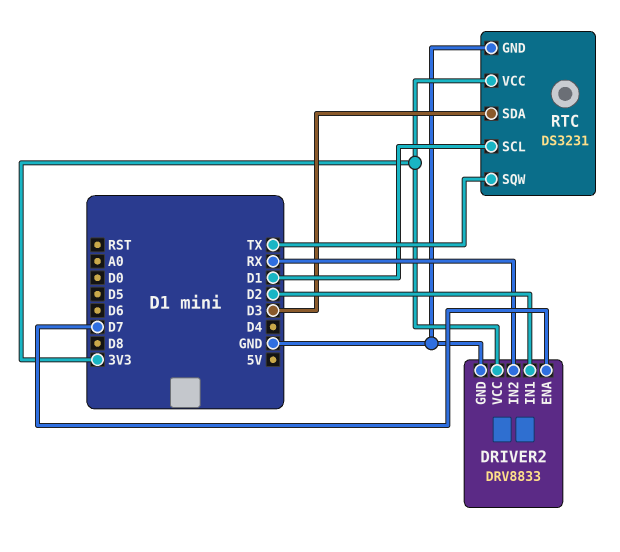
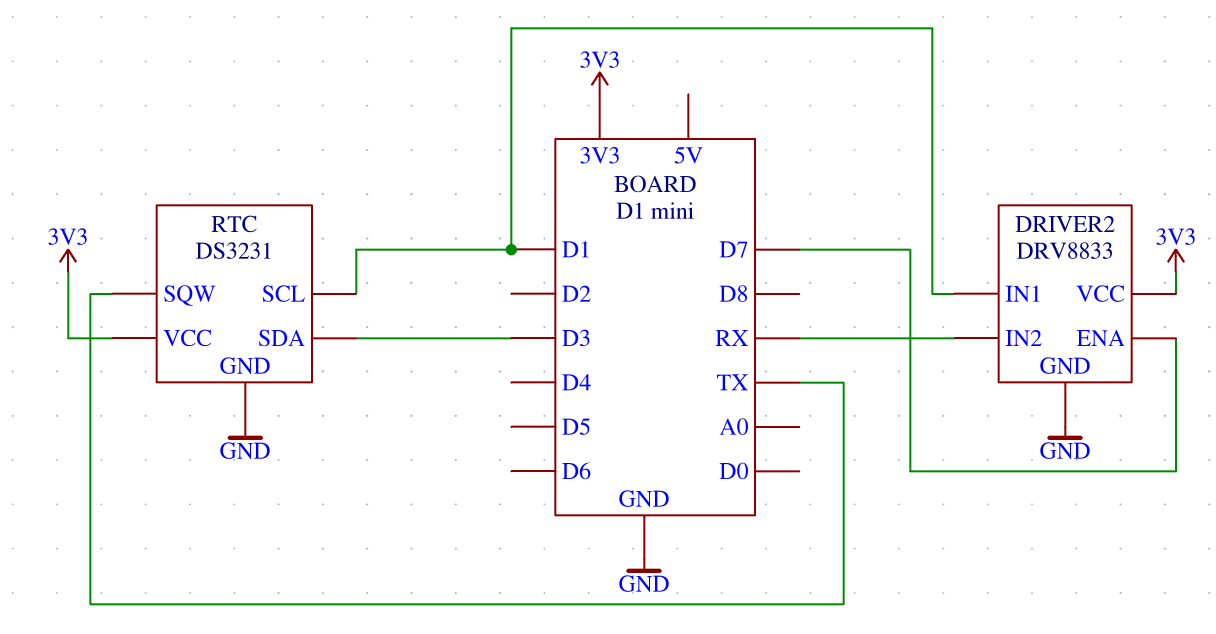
DRIVER2 pin IN1: D2 -> D1

